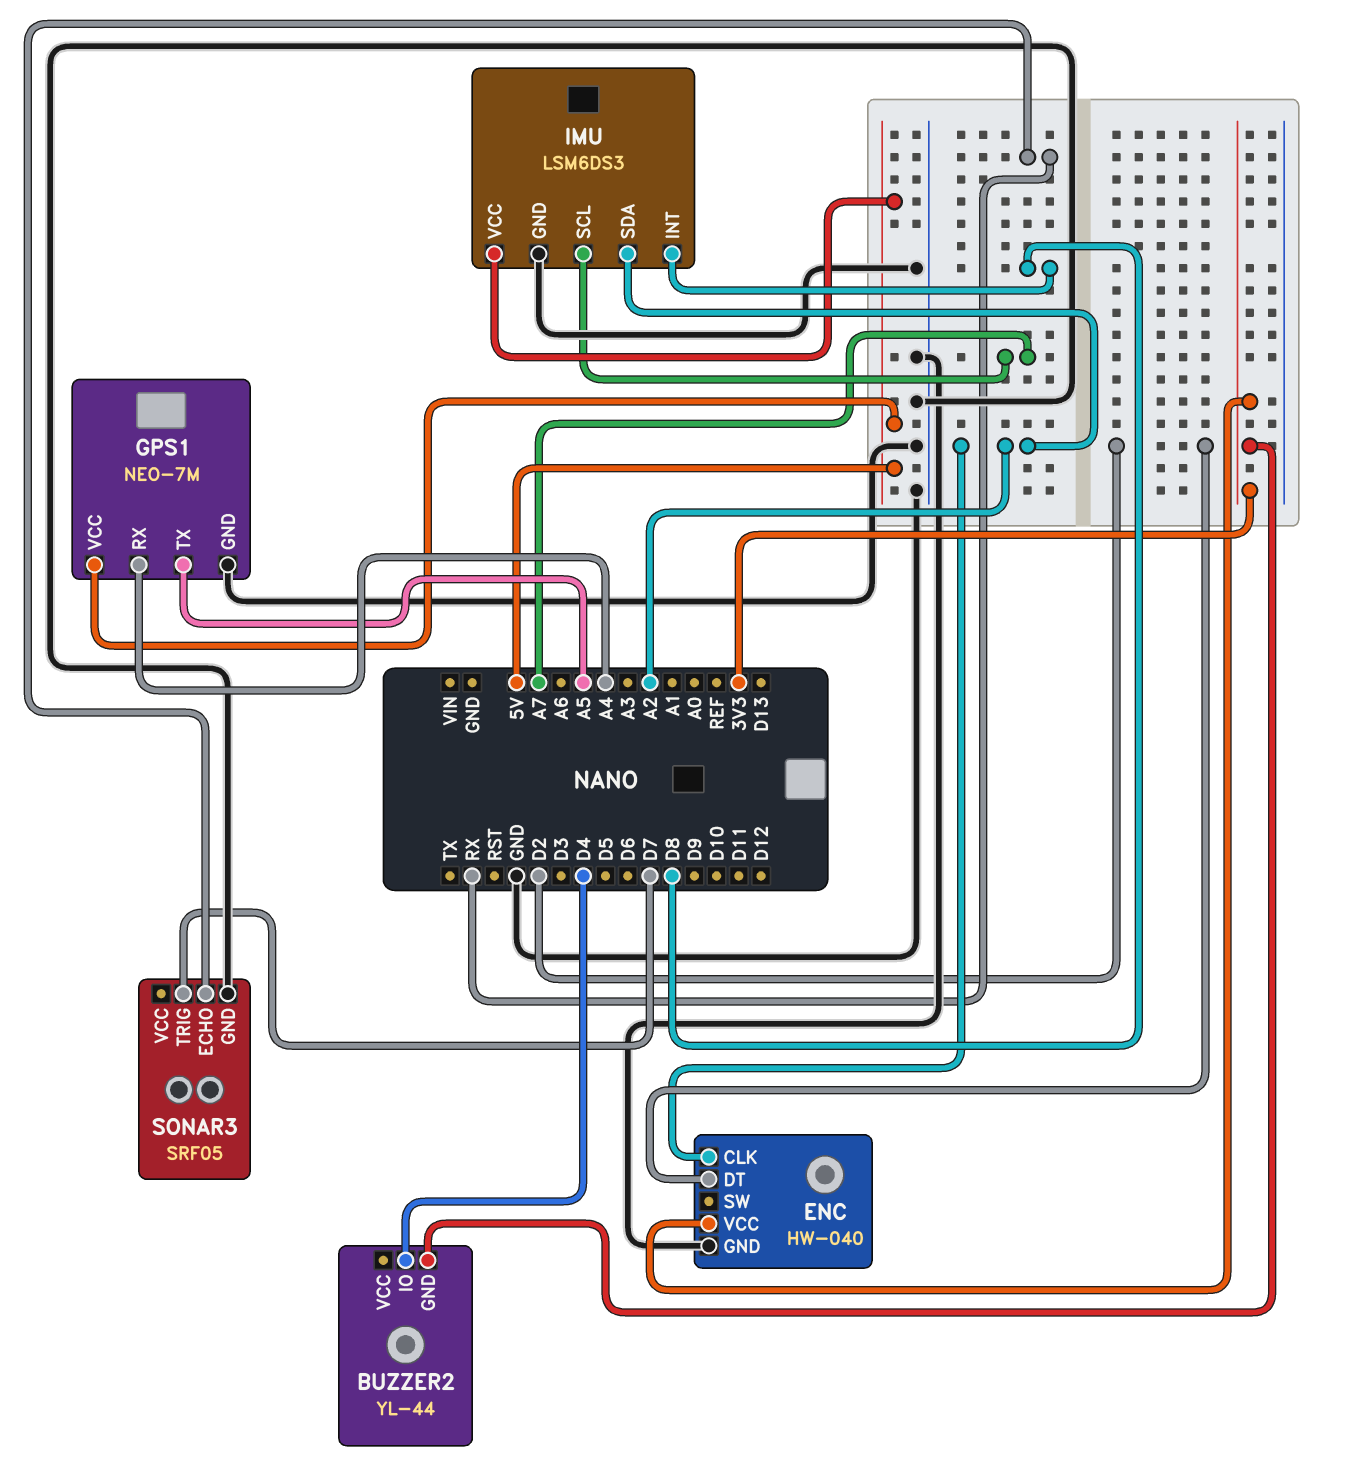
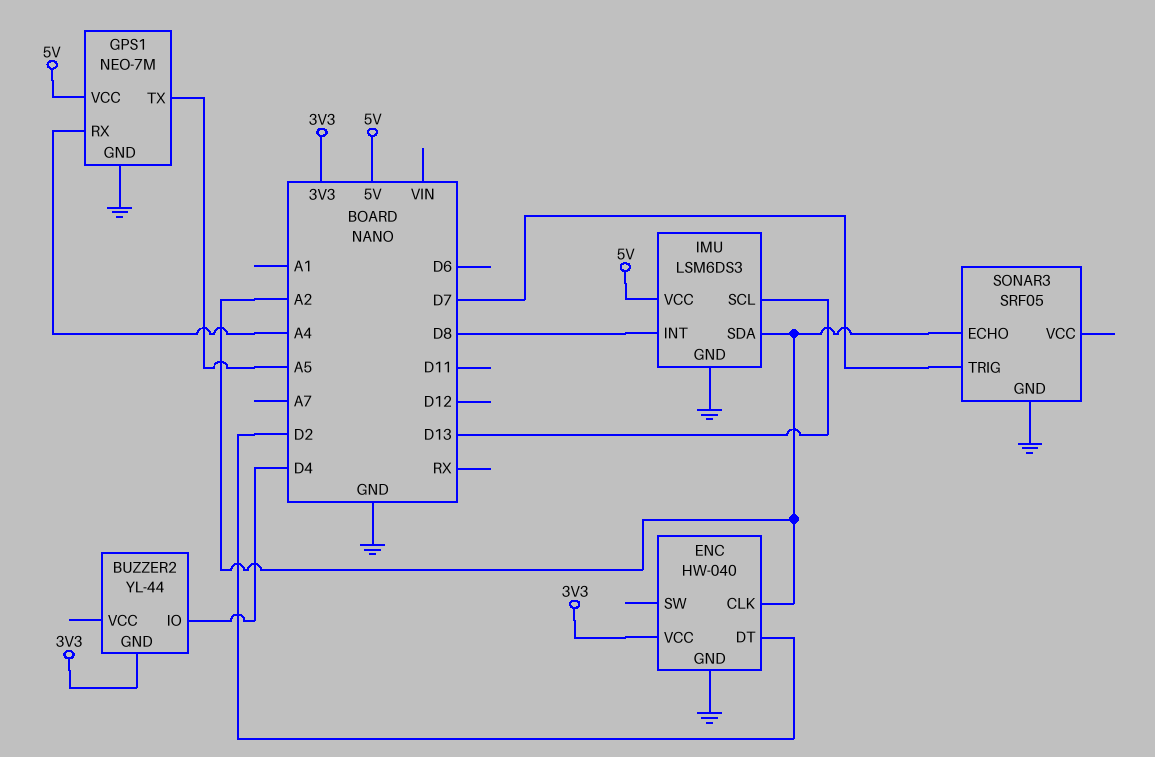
IMU pin SCL: A7 -> D13
SONAR3 pin ECHO: RX -> A2

